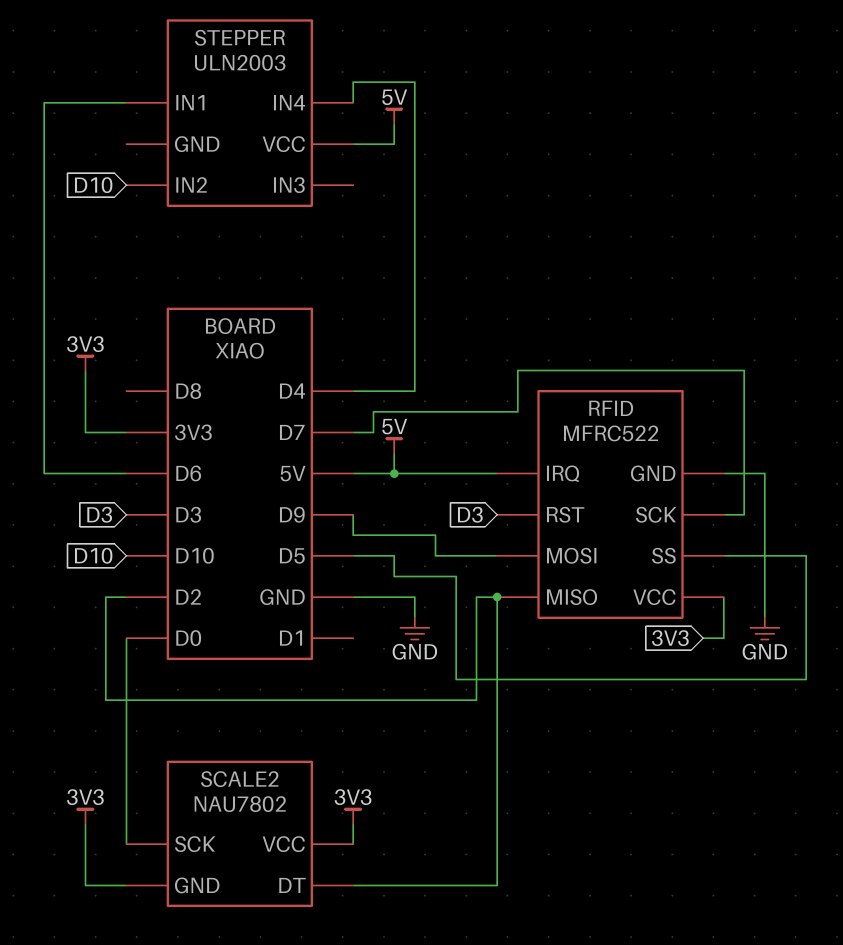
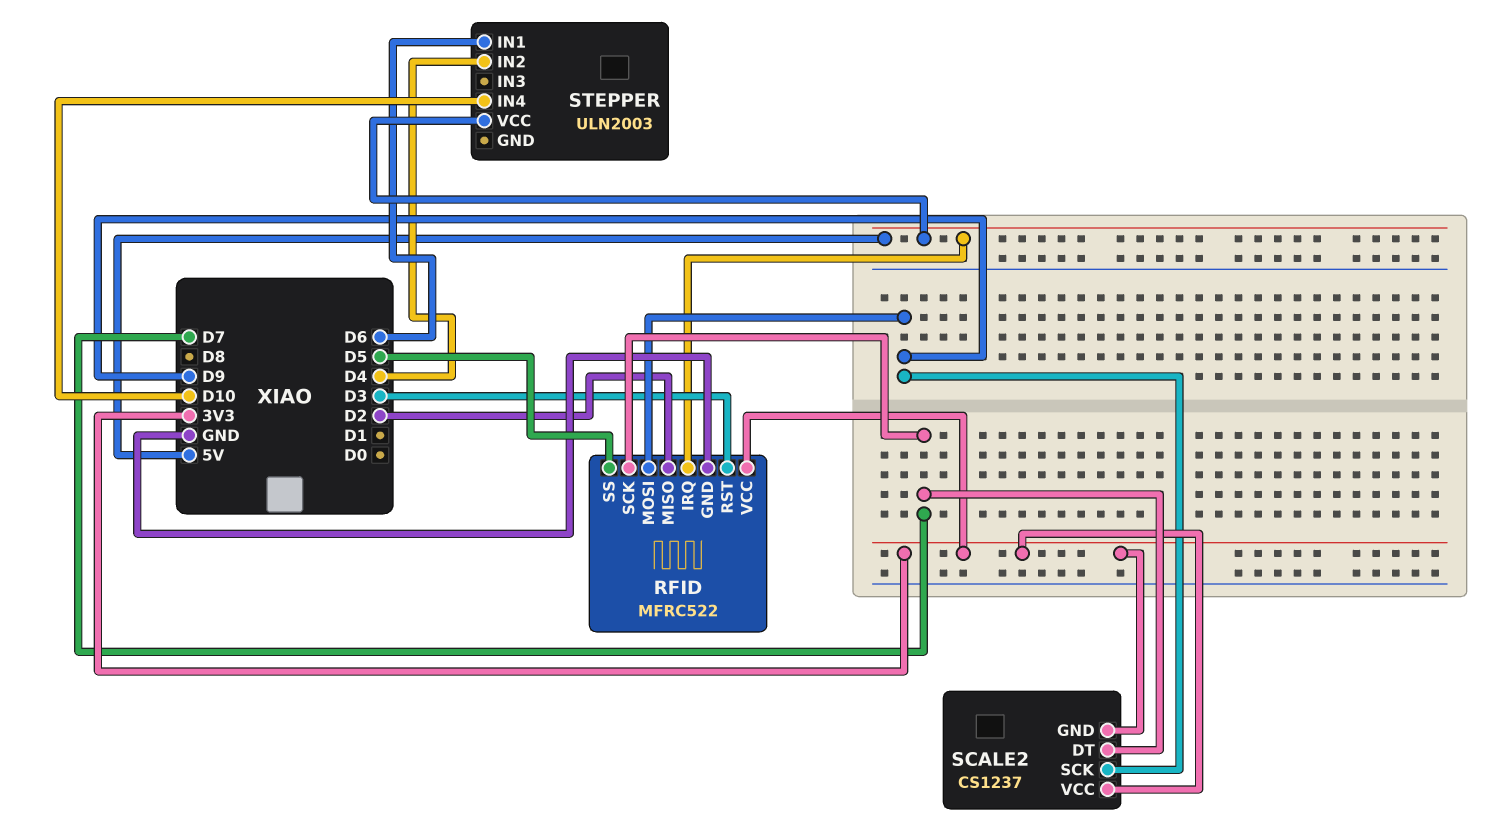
SCALE2: NAU7802 -> CS1237
SCALE2 pin DT: D2 -> D7
SCALE2 pin SCK: D0 -> D9
STEPPER pin IN2: D10 -> D4
STEPPER pin IN4: D4 -> D10

